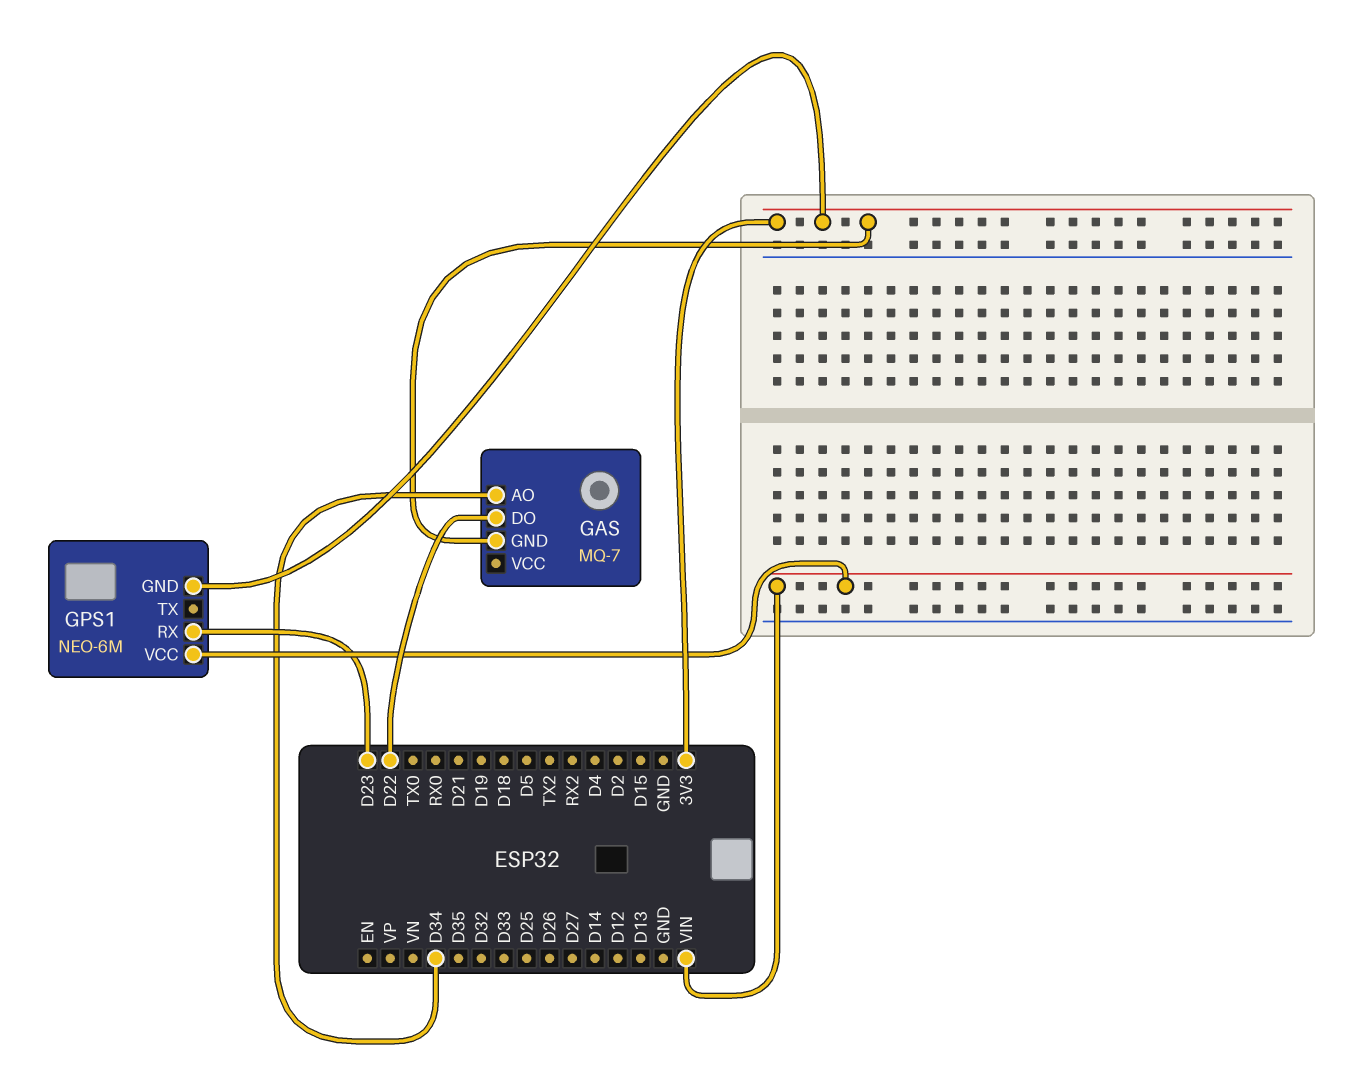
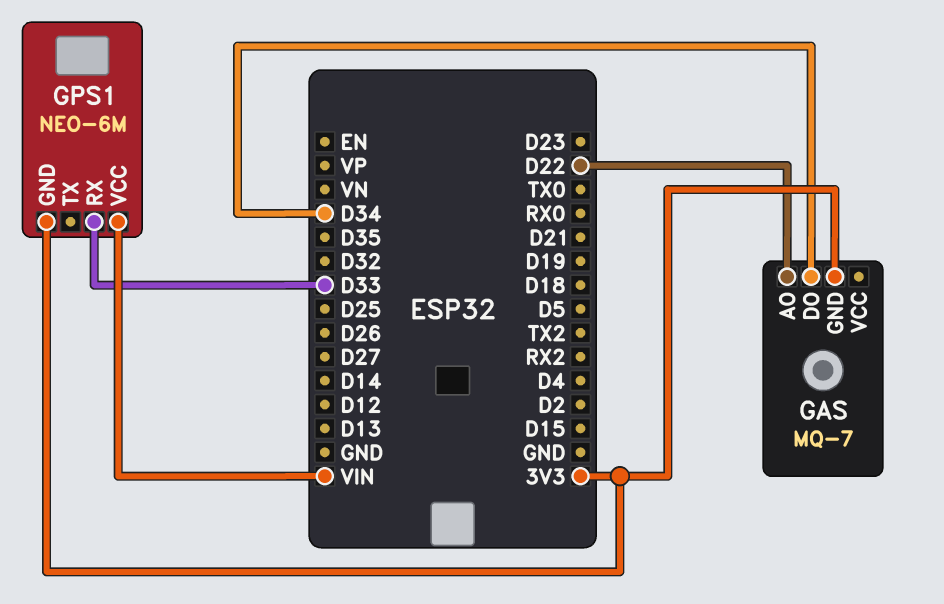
GAS pin AO: D34 -> D22
GAS pin DO: D22 -> D34
GPS1 pin RX: D23 -> D33

